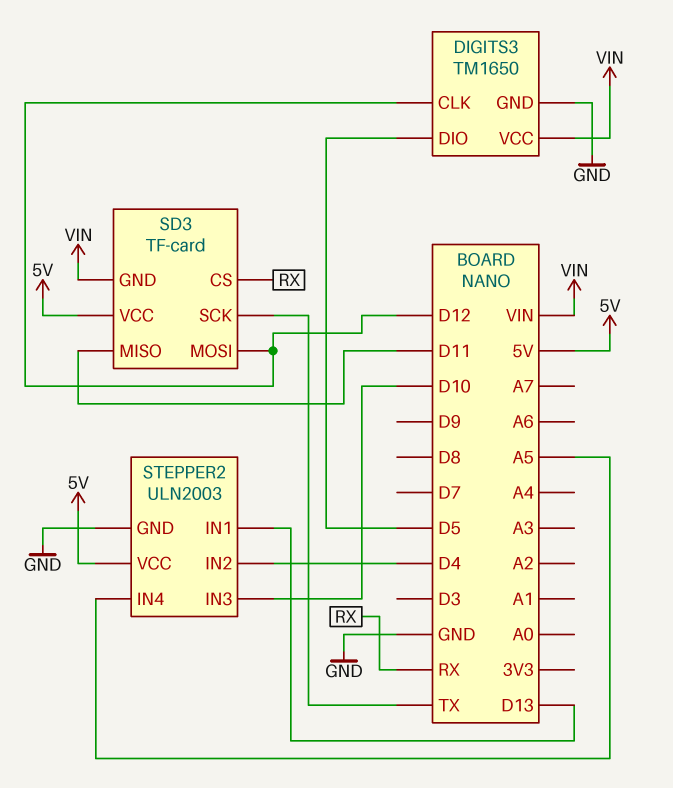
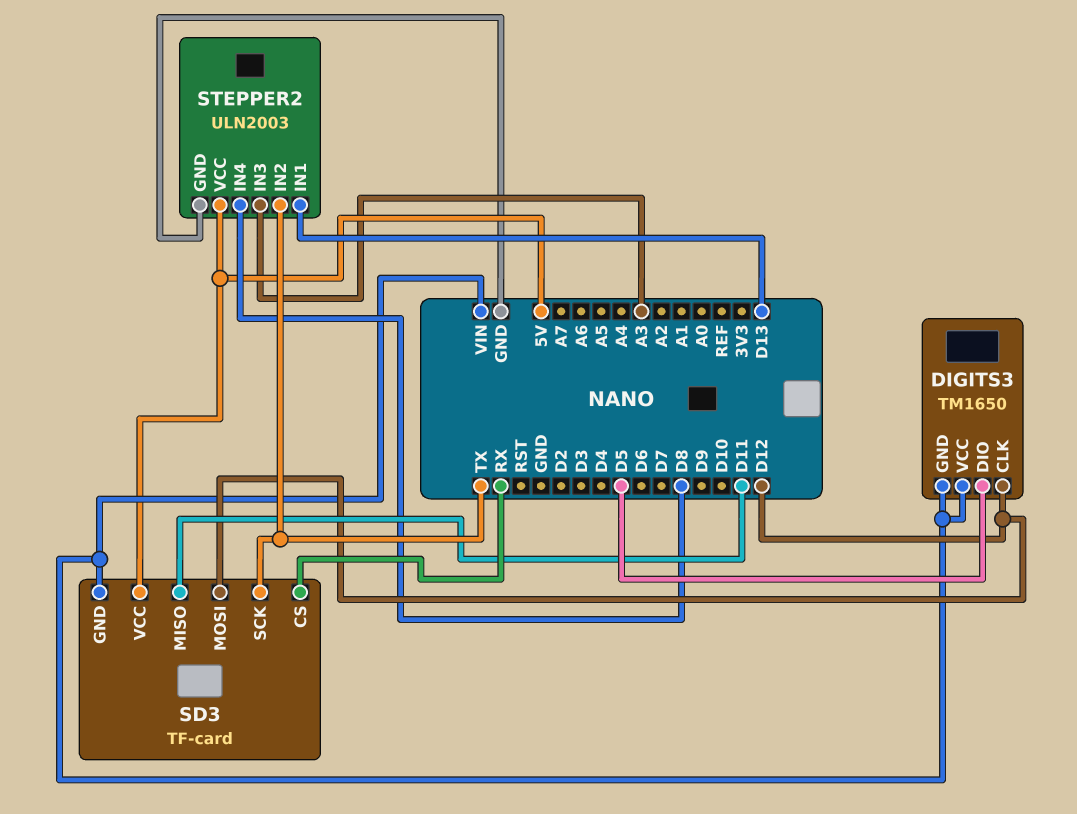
DIGITS3 pin GND: GND -> VIN
STEPPER2 pin IN2: D4 -> TX
STEPPER2 pin IN3: D10 -> A3
STEPPER2 pin IN4: A5 -> D8

